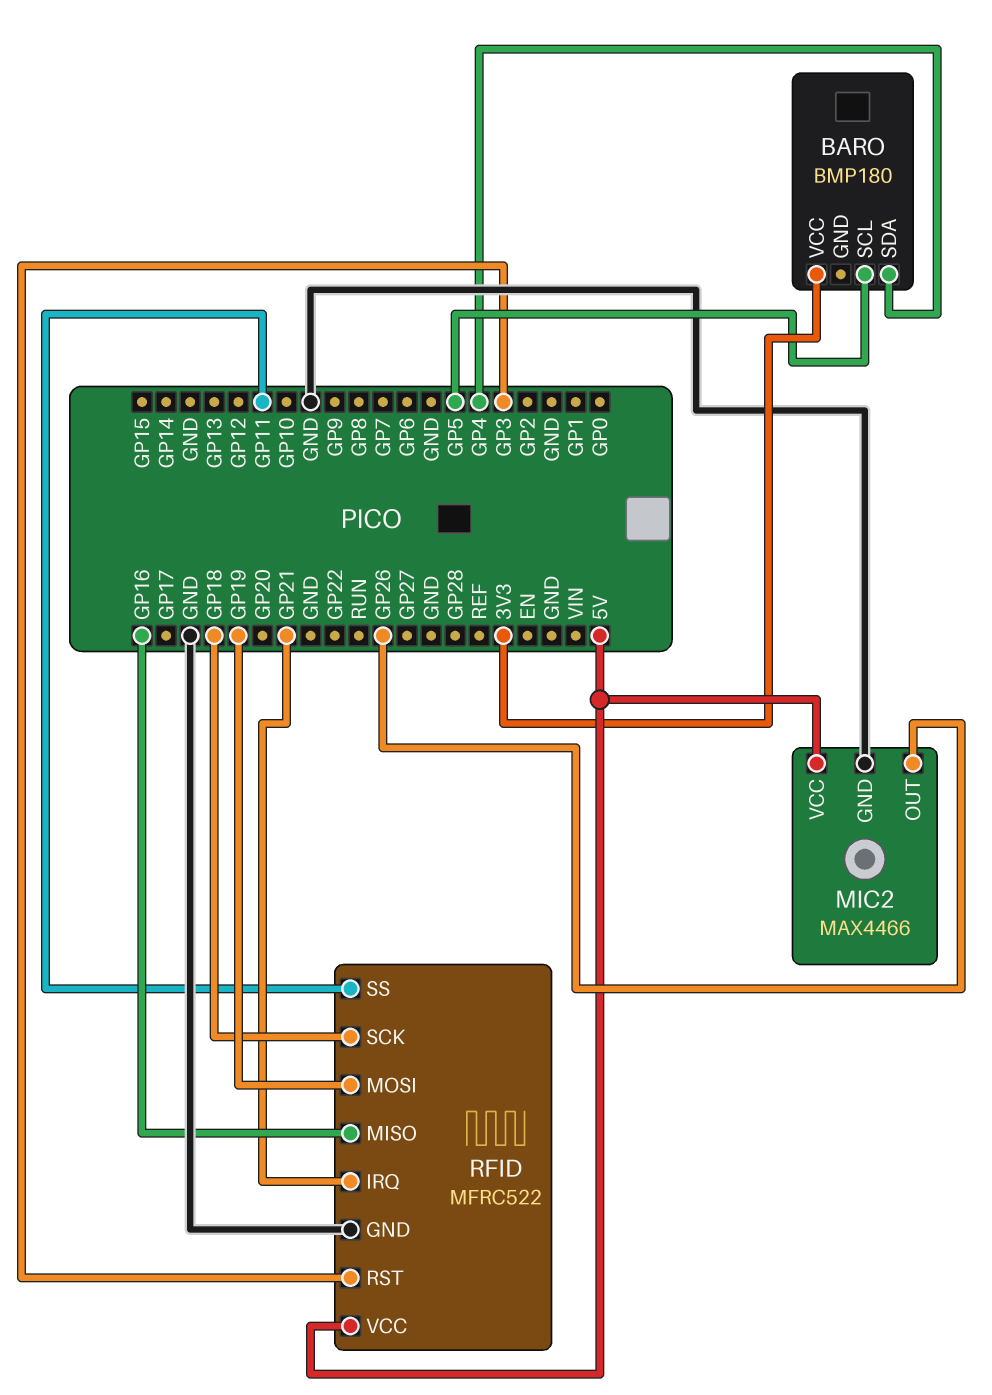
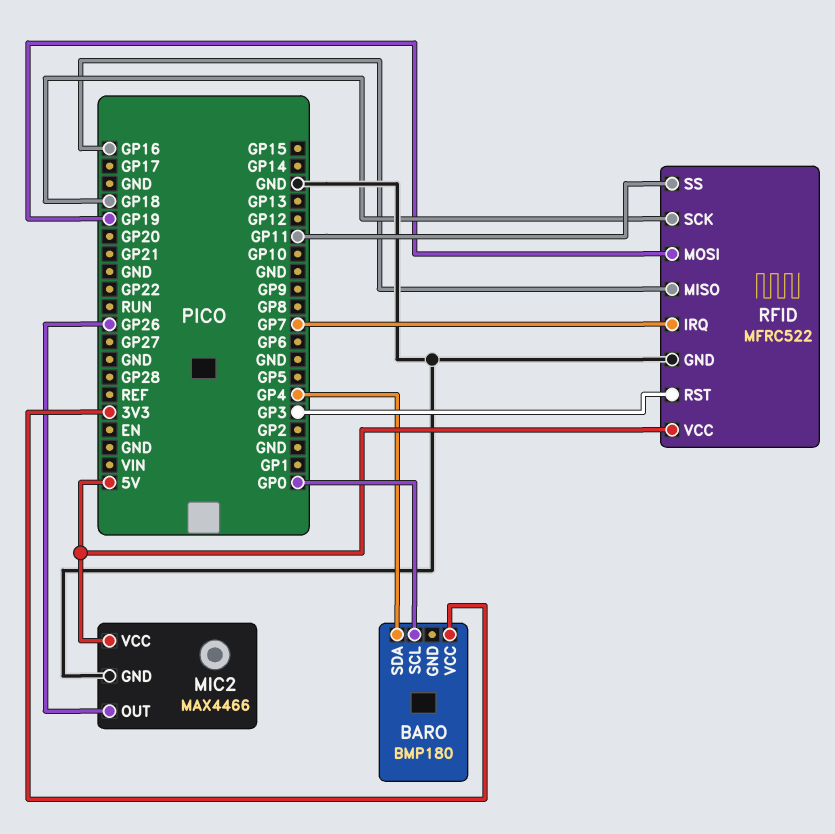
BARO pin SCL: GP5 -> GP0
RFID pin IRQ: GP21 -> GP7

